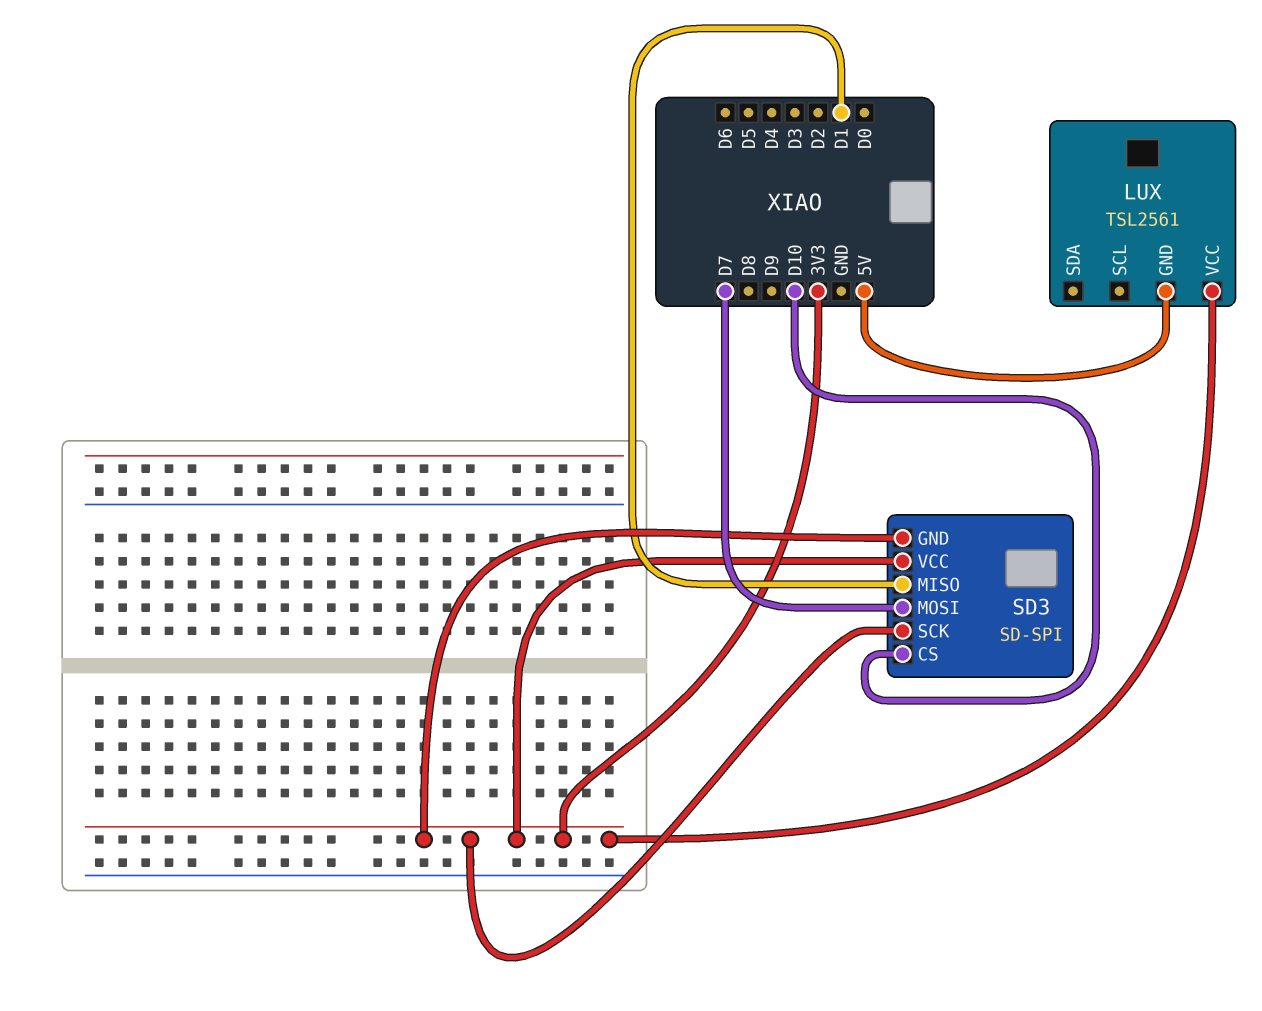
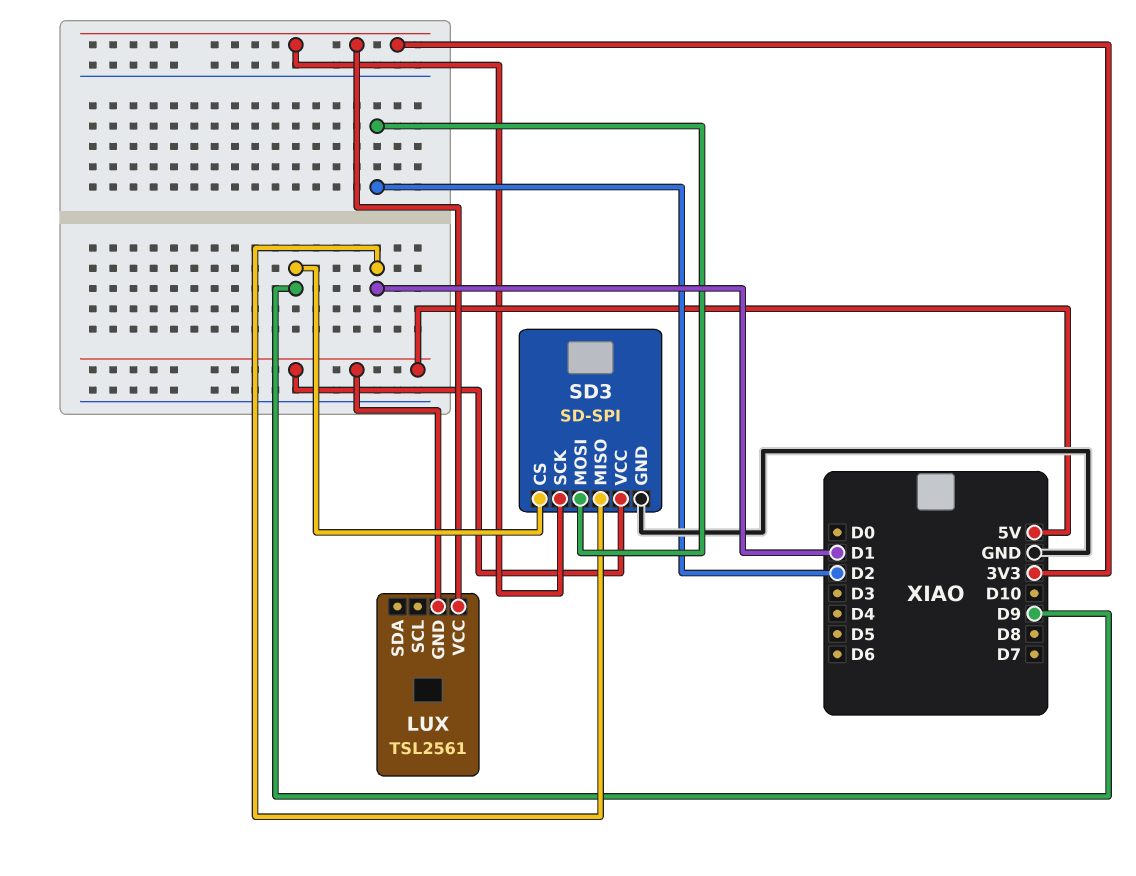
SD3 pin CS: D10 -> D9
SD3 pin GND: 3V3 -> GND
SD3 pin MOSI: D7 -> D2
SD3 pin VCC: 3V3 -> 5V

